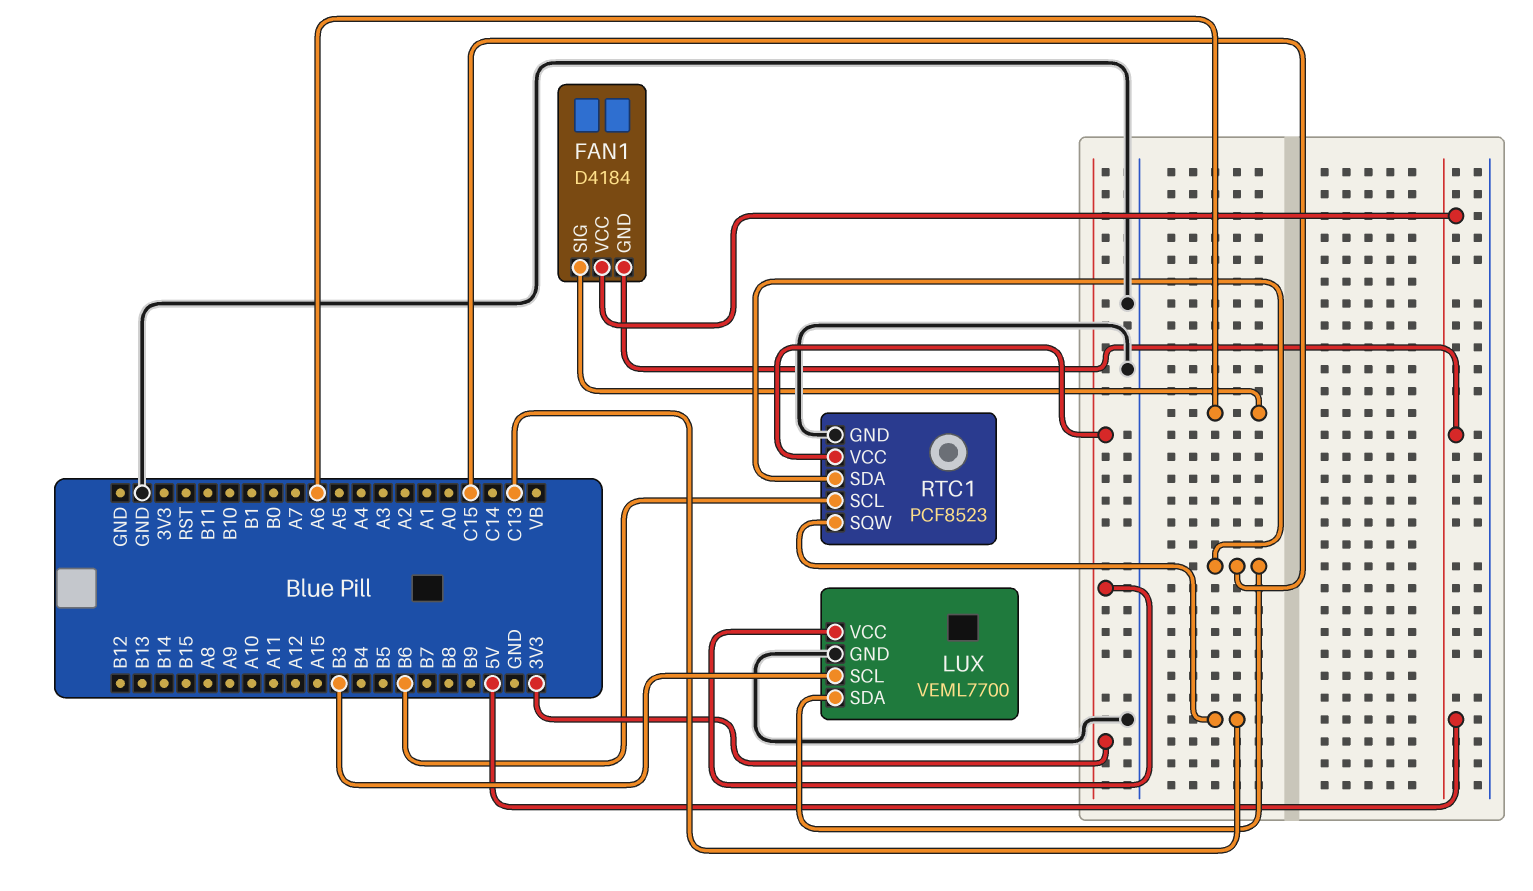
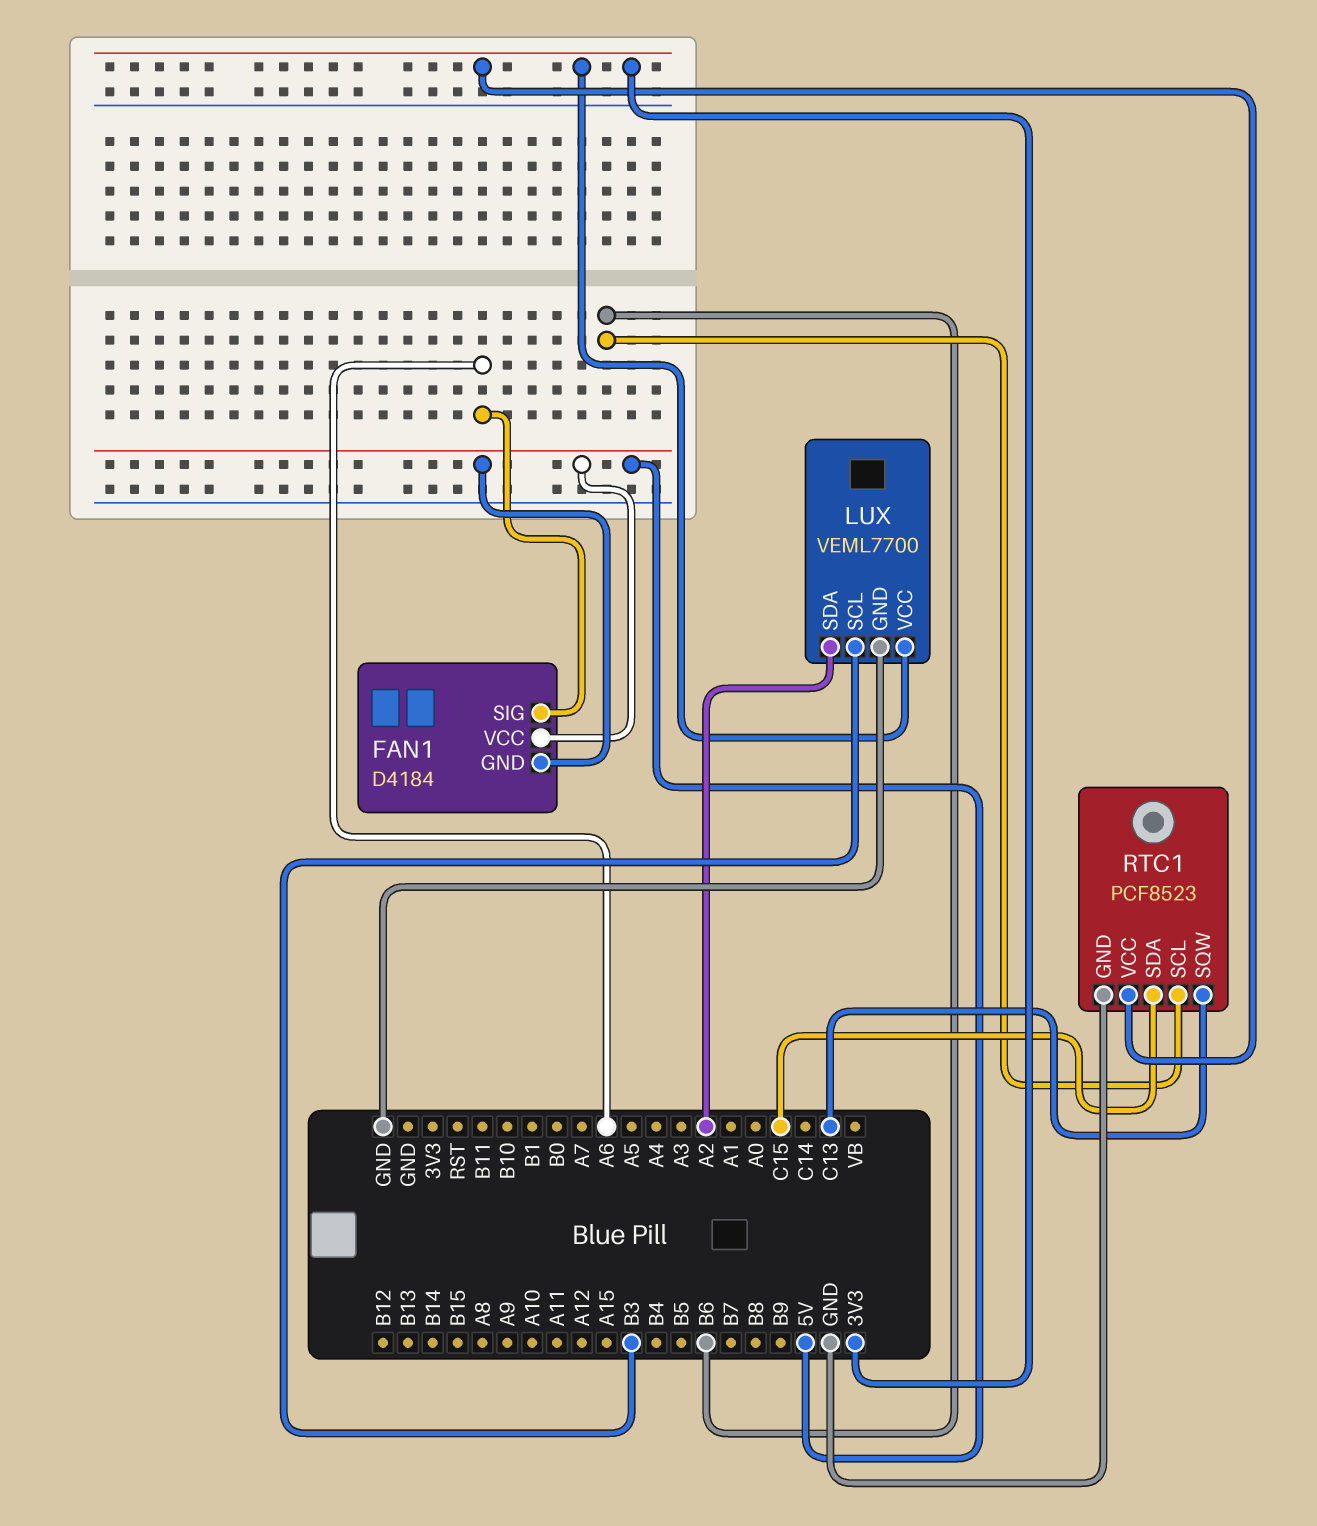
LUX pin SDA: C15 -> A2

